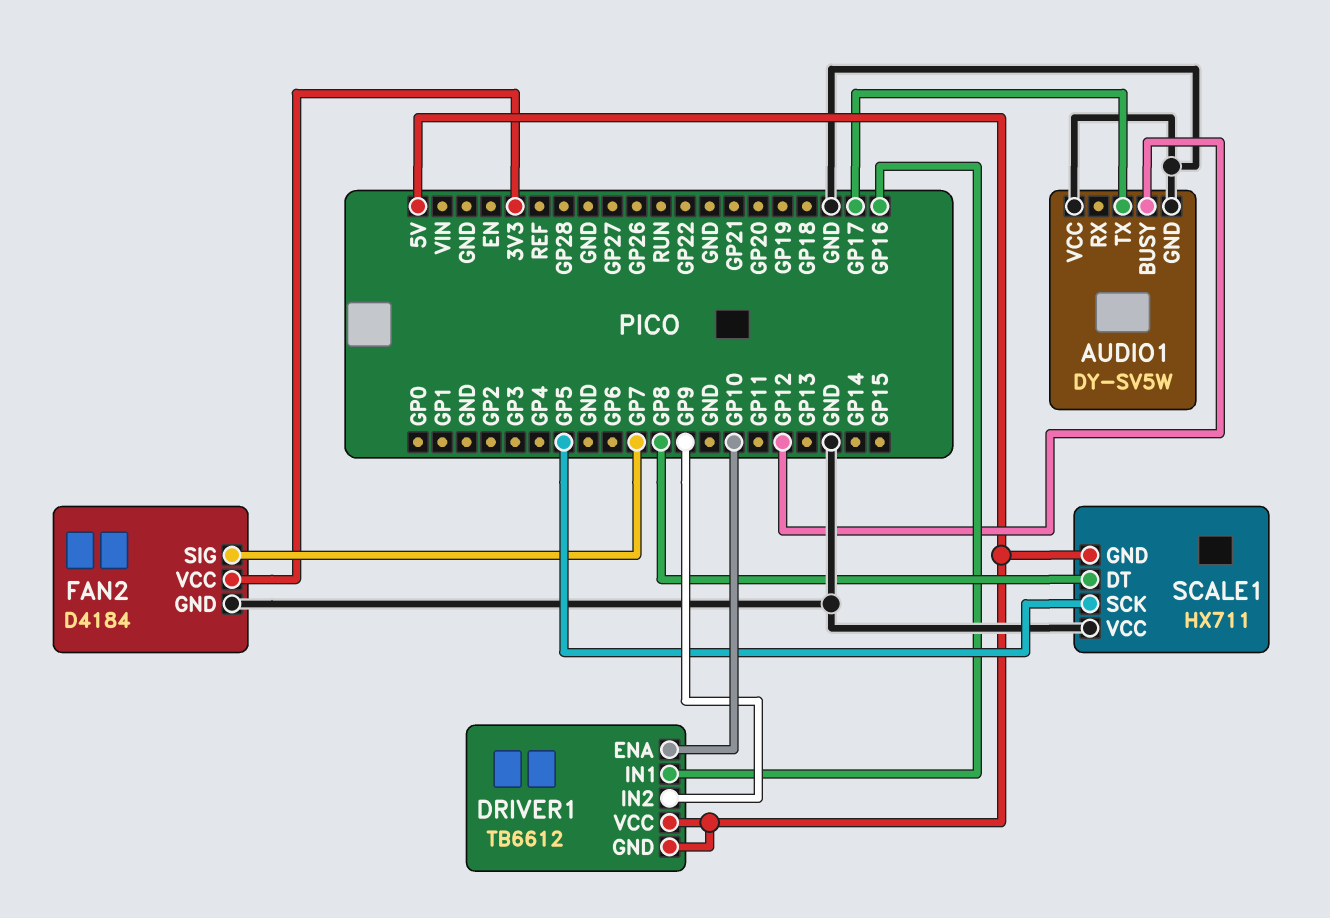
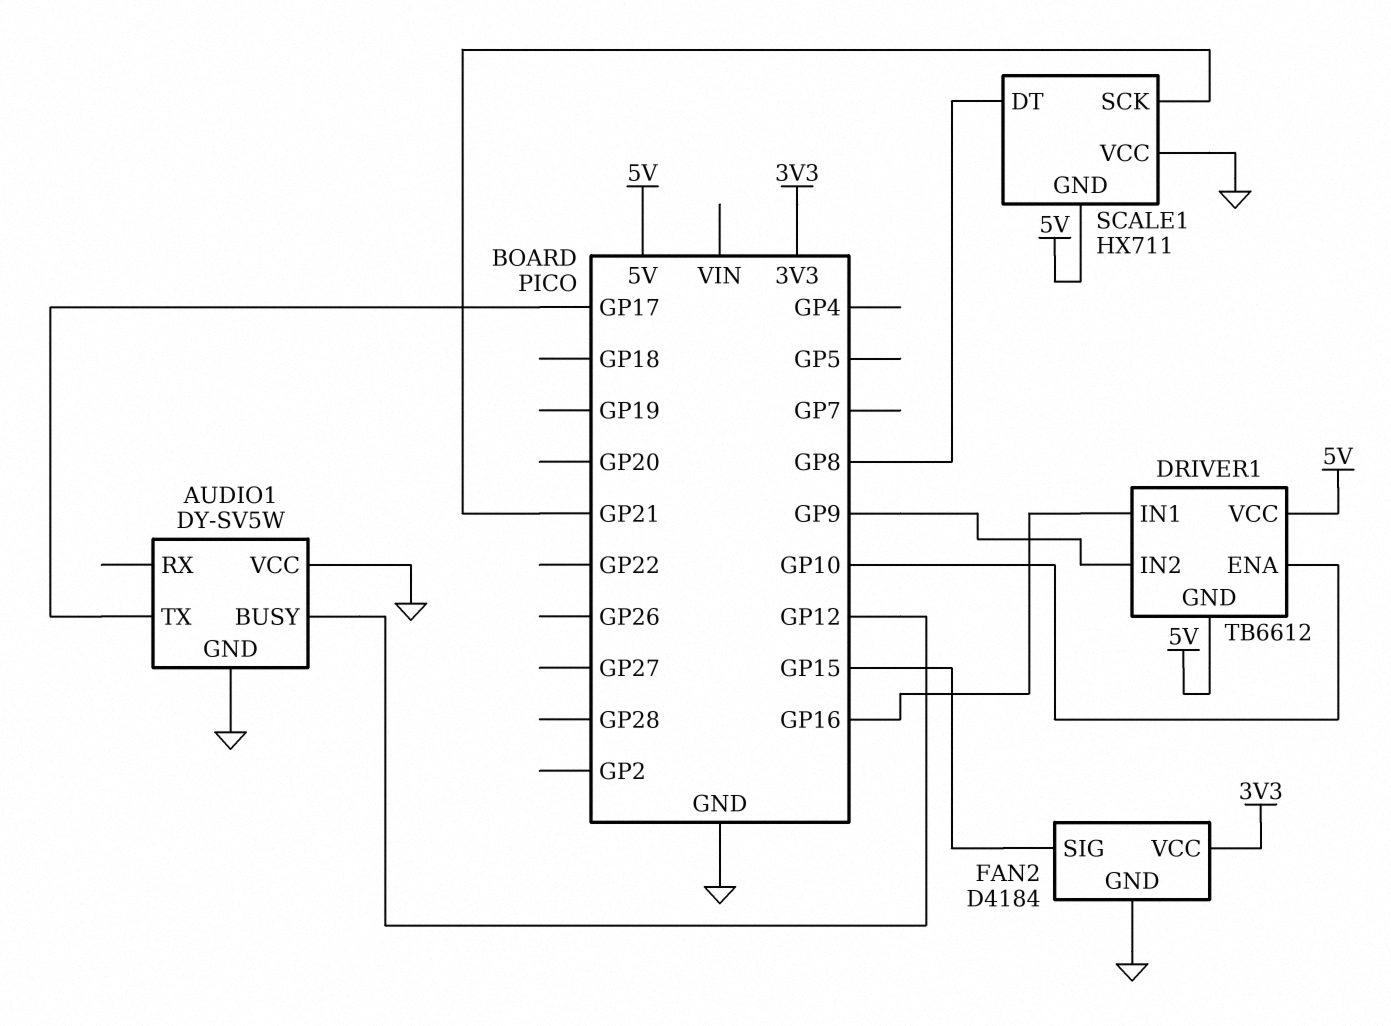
FAN2 pin SIG: GP7 -> GP15
SCALE1 pin SCK: GP5 -> GP21

